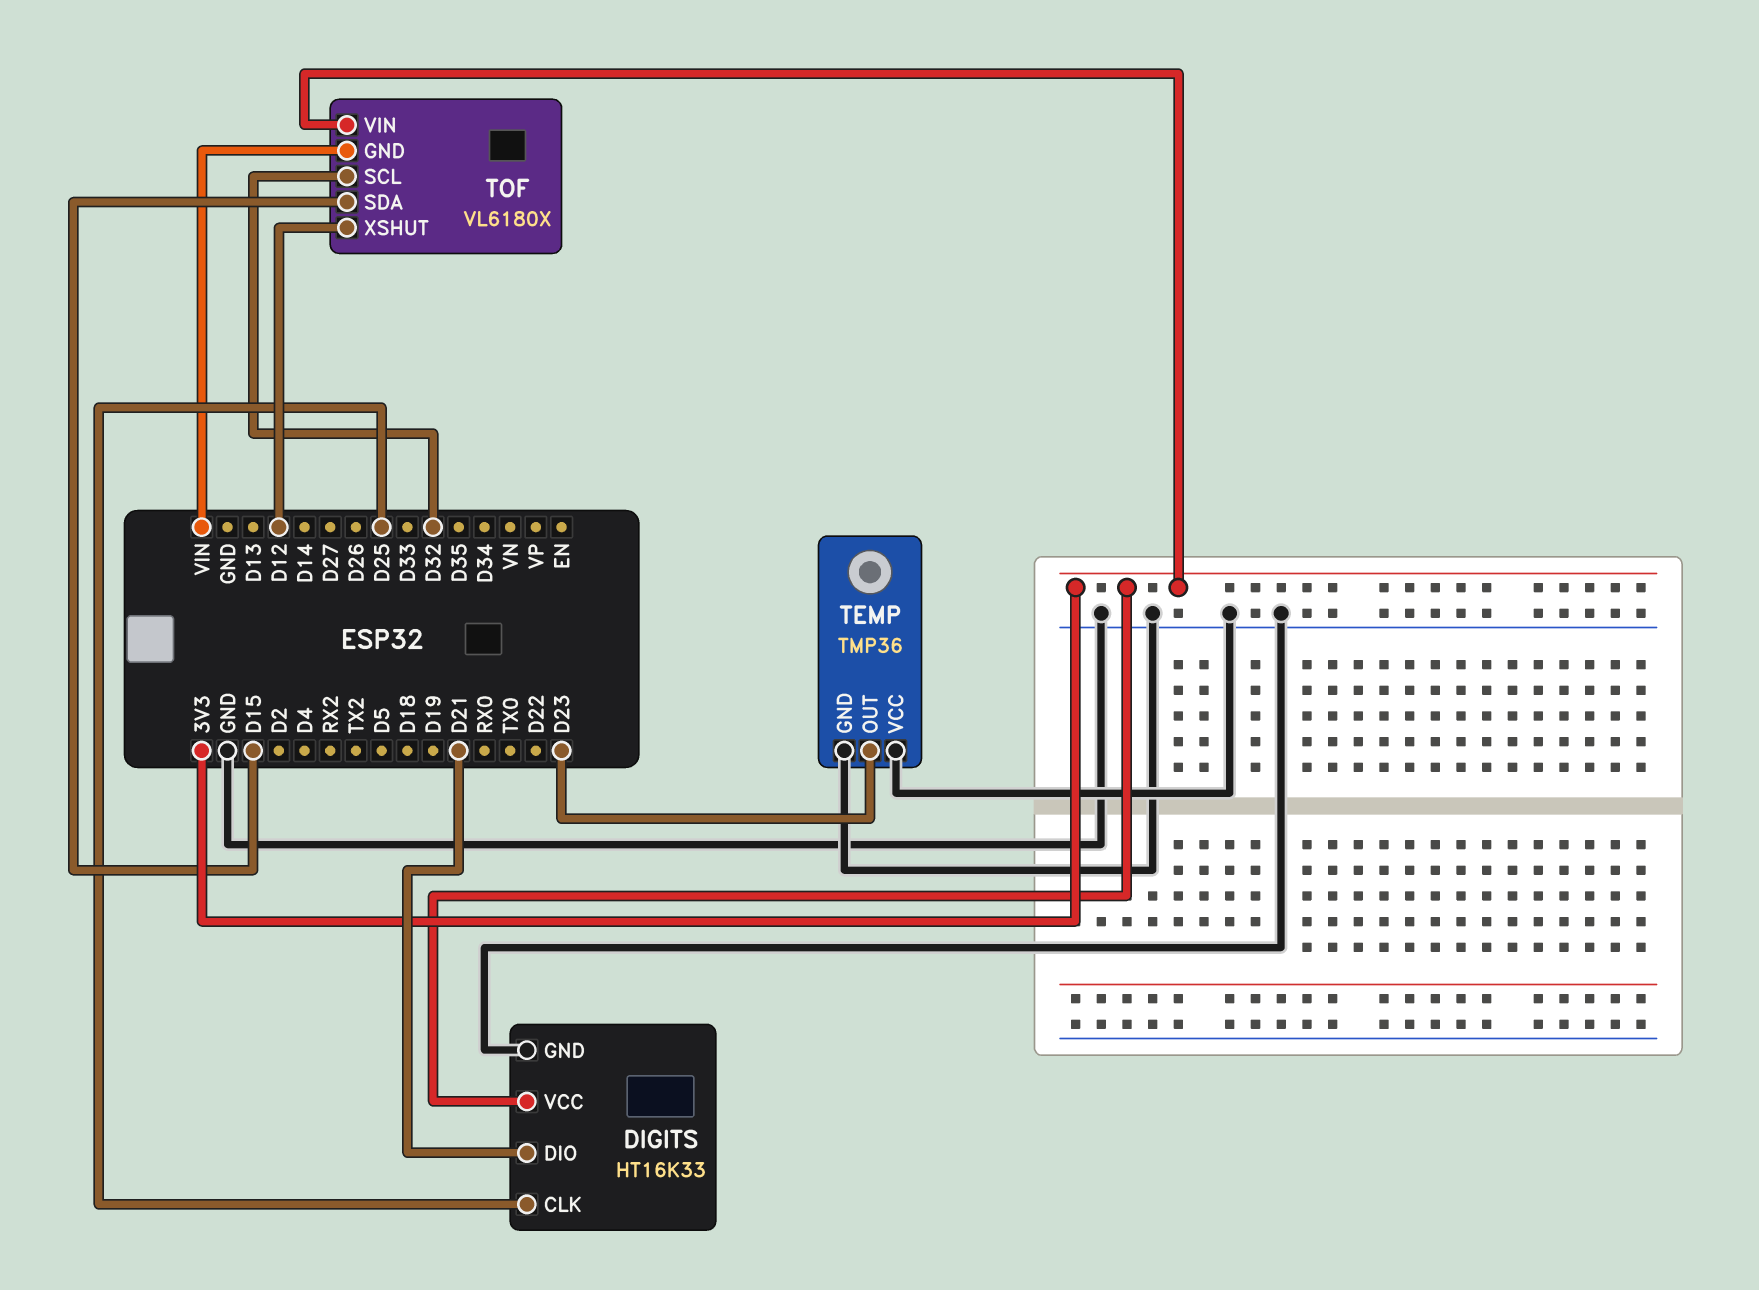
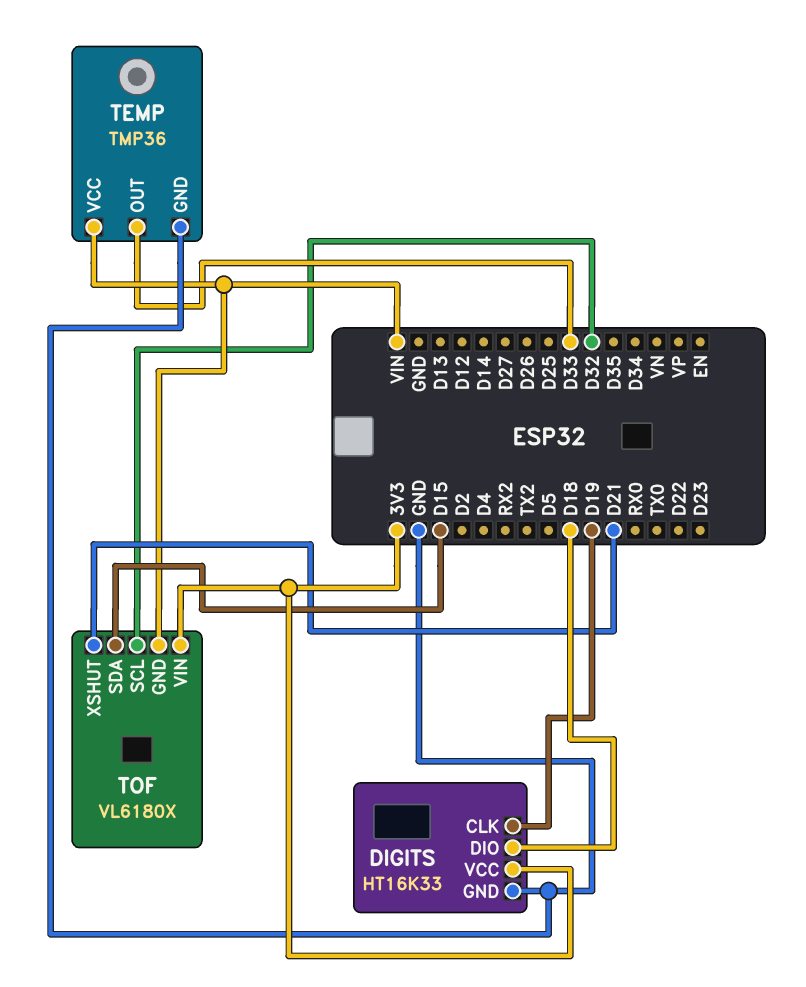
DIGITS pin CLK: D25 -> D19
DIGITS pin DIO: D21 -> D18
TEMP pin OUT: D23 -> D33
TEMP pin VCC: GND -> VIN
TOF pin XSHUT: D12 -> D21

